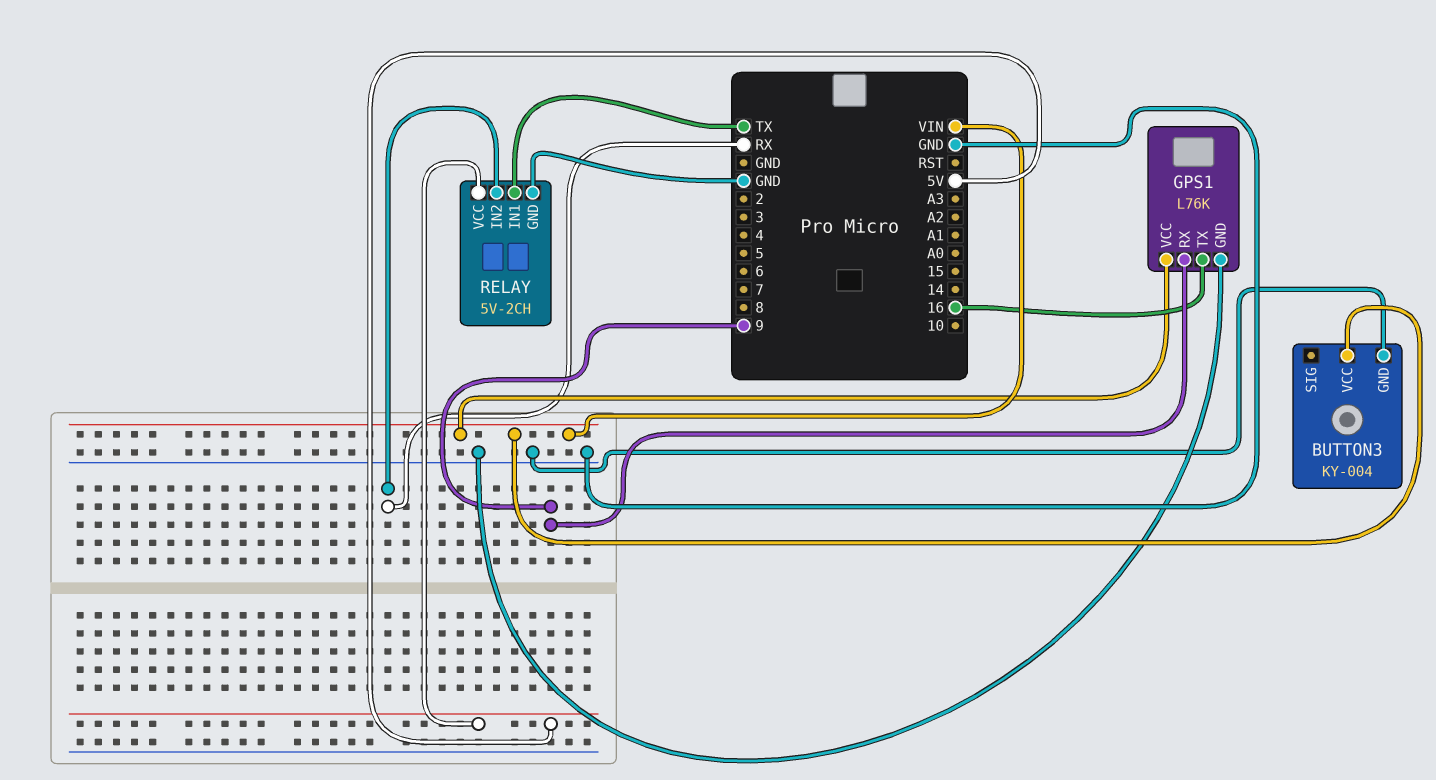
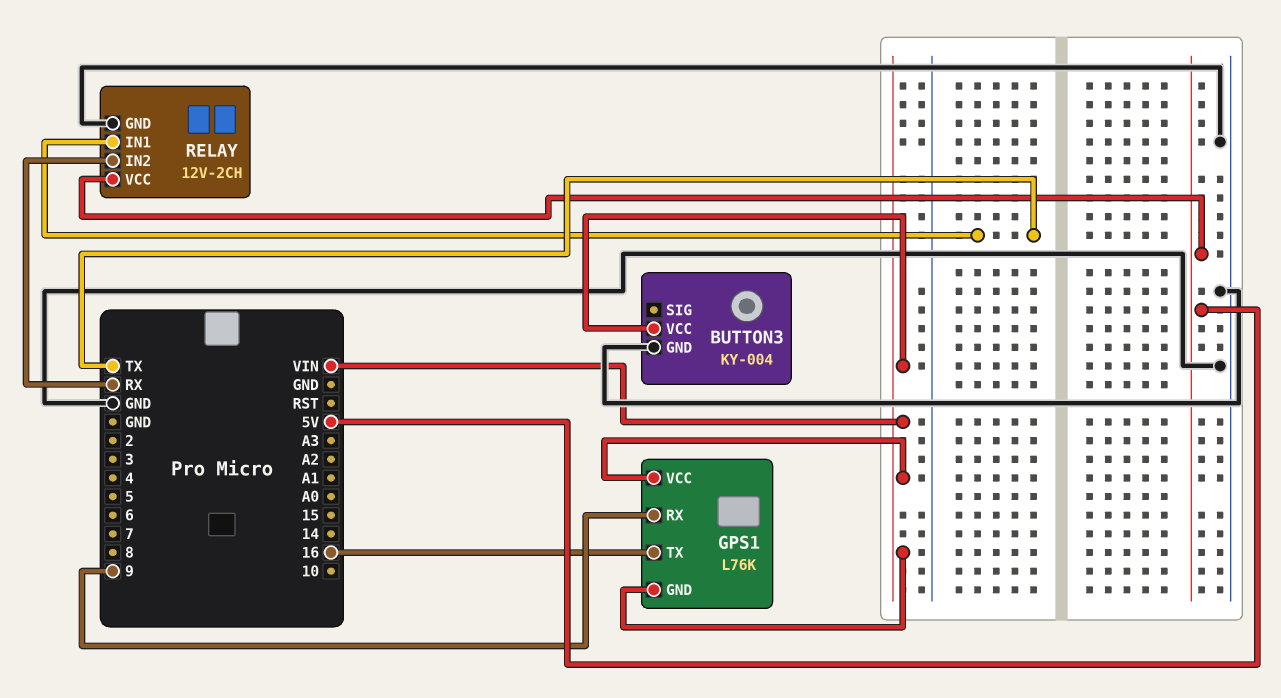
GPS1 pin GND: GND -> VIN
RELAY: 5V-2CH -> 12V-2CH

